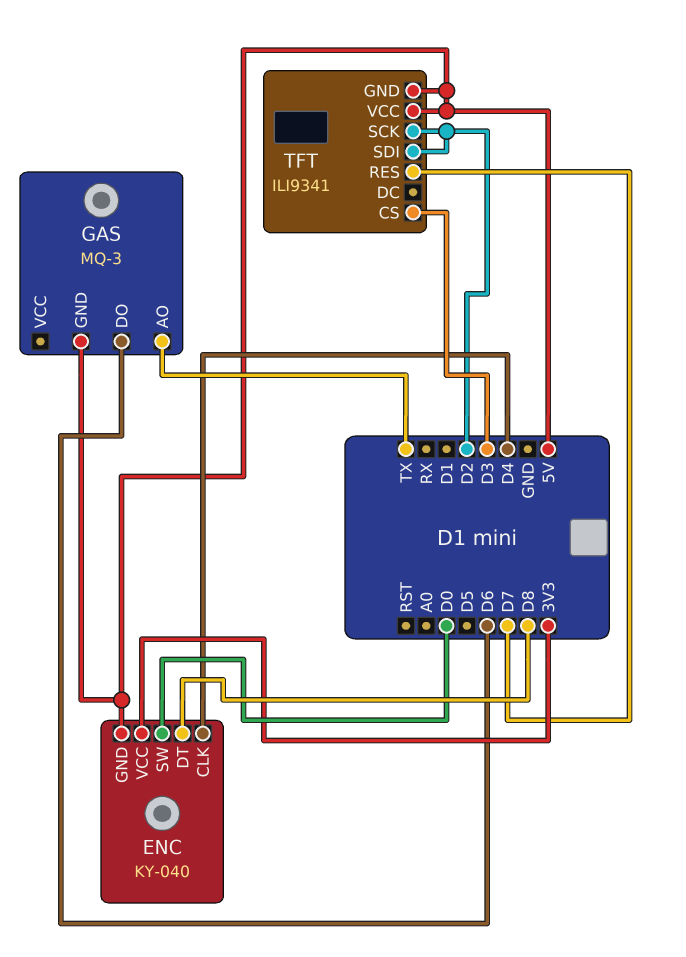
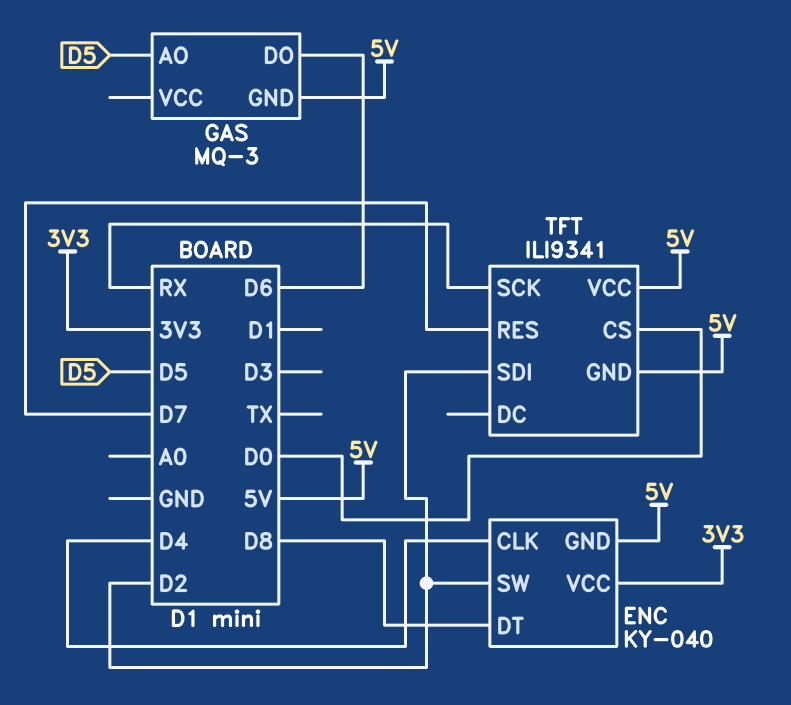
ENC pin SW: D0 -> D2
GAS pin AO: TX -> D5
TFT pin CS: D3 -> D0
TFT pin SCK: D2 -> RX

